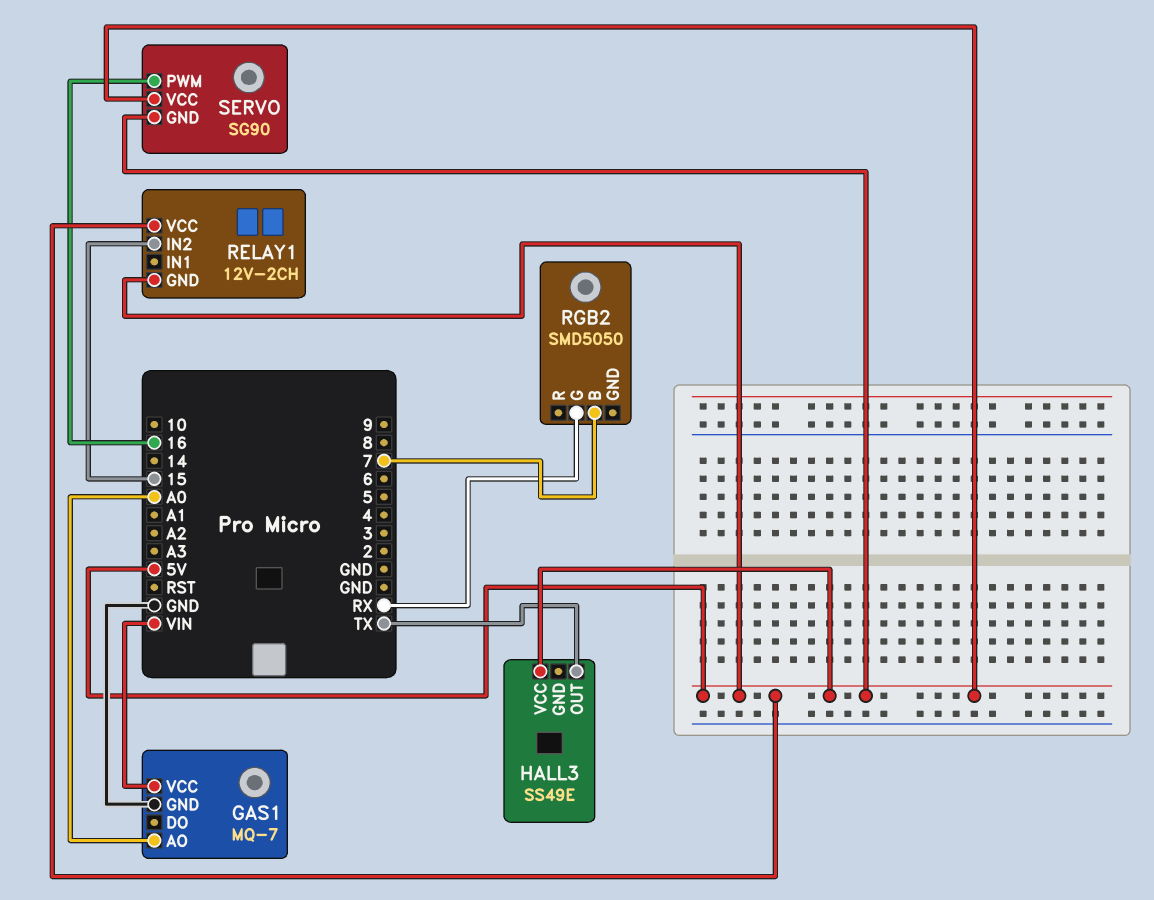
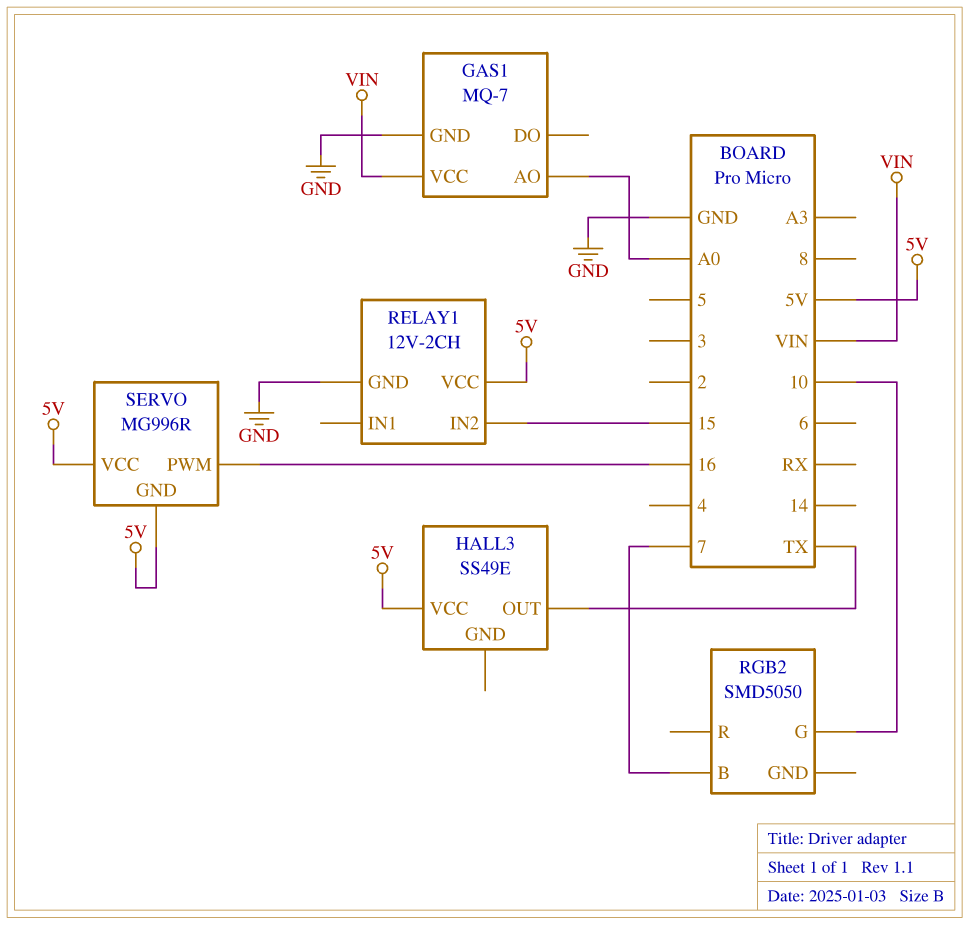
RELAY1 pin GND: 5V -> GND
RGB2 pin G: RX -> 10
SERVO: SG90 -> MG996R

